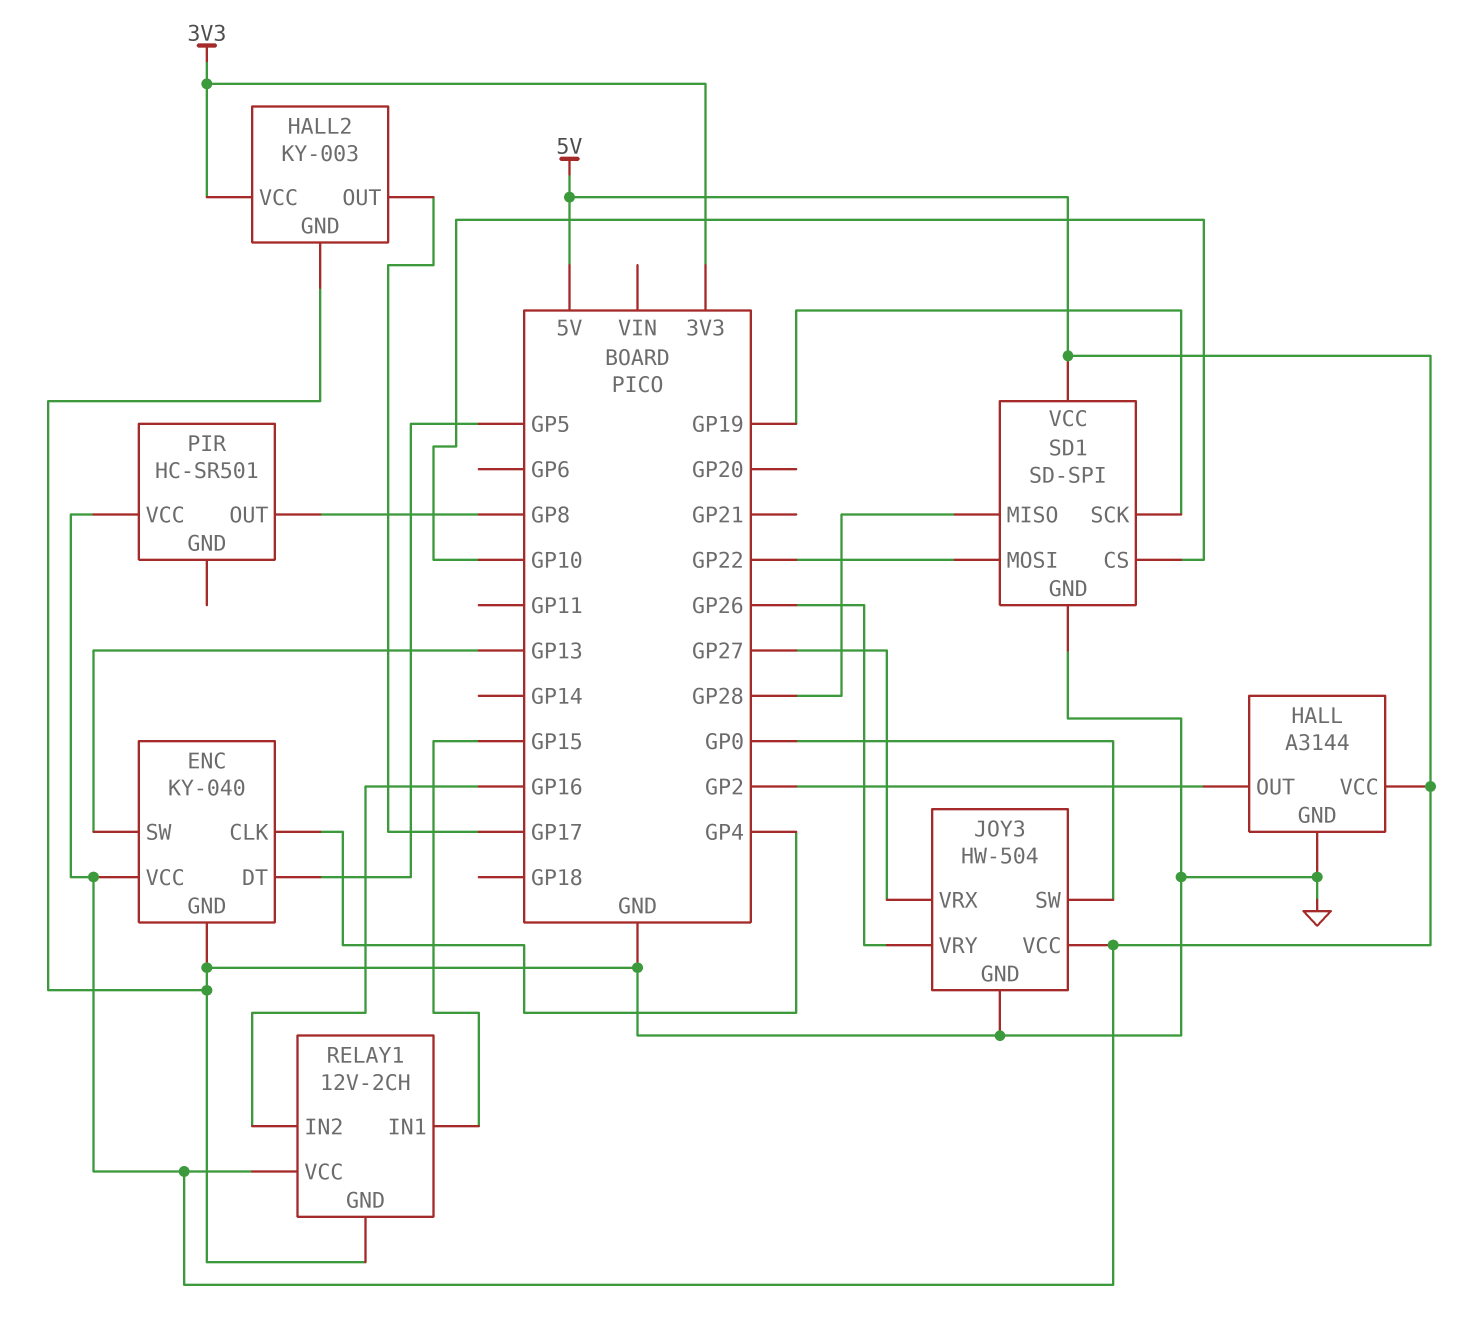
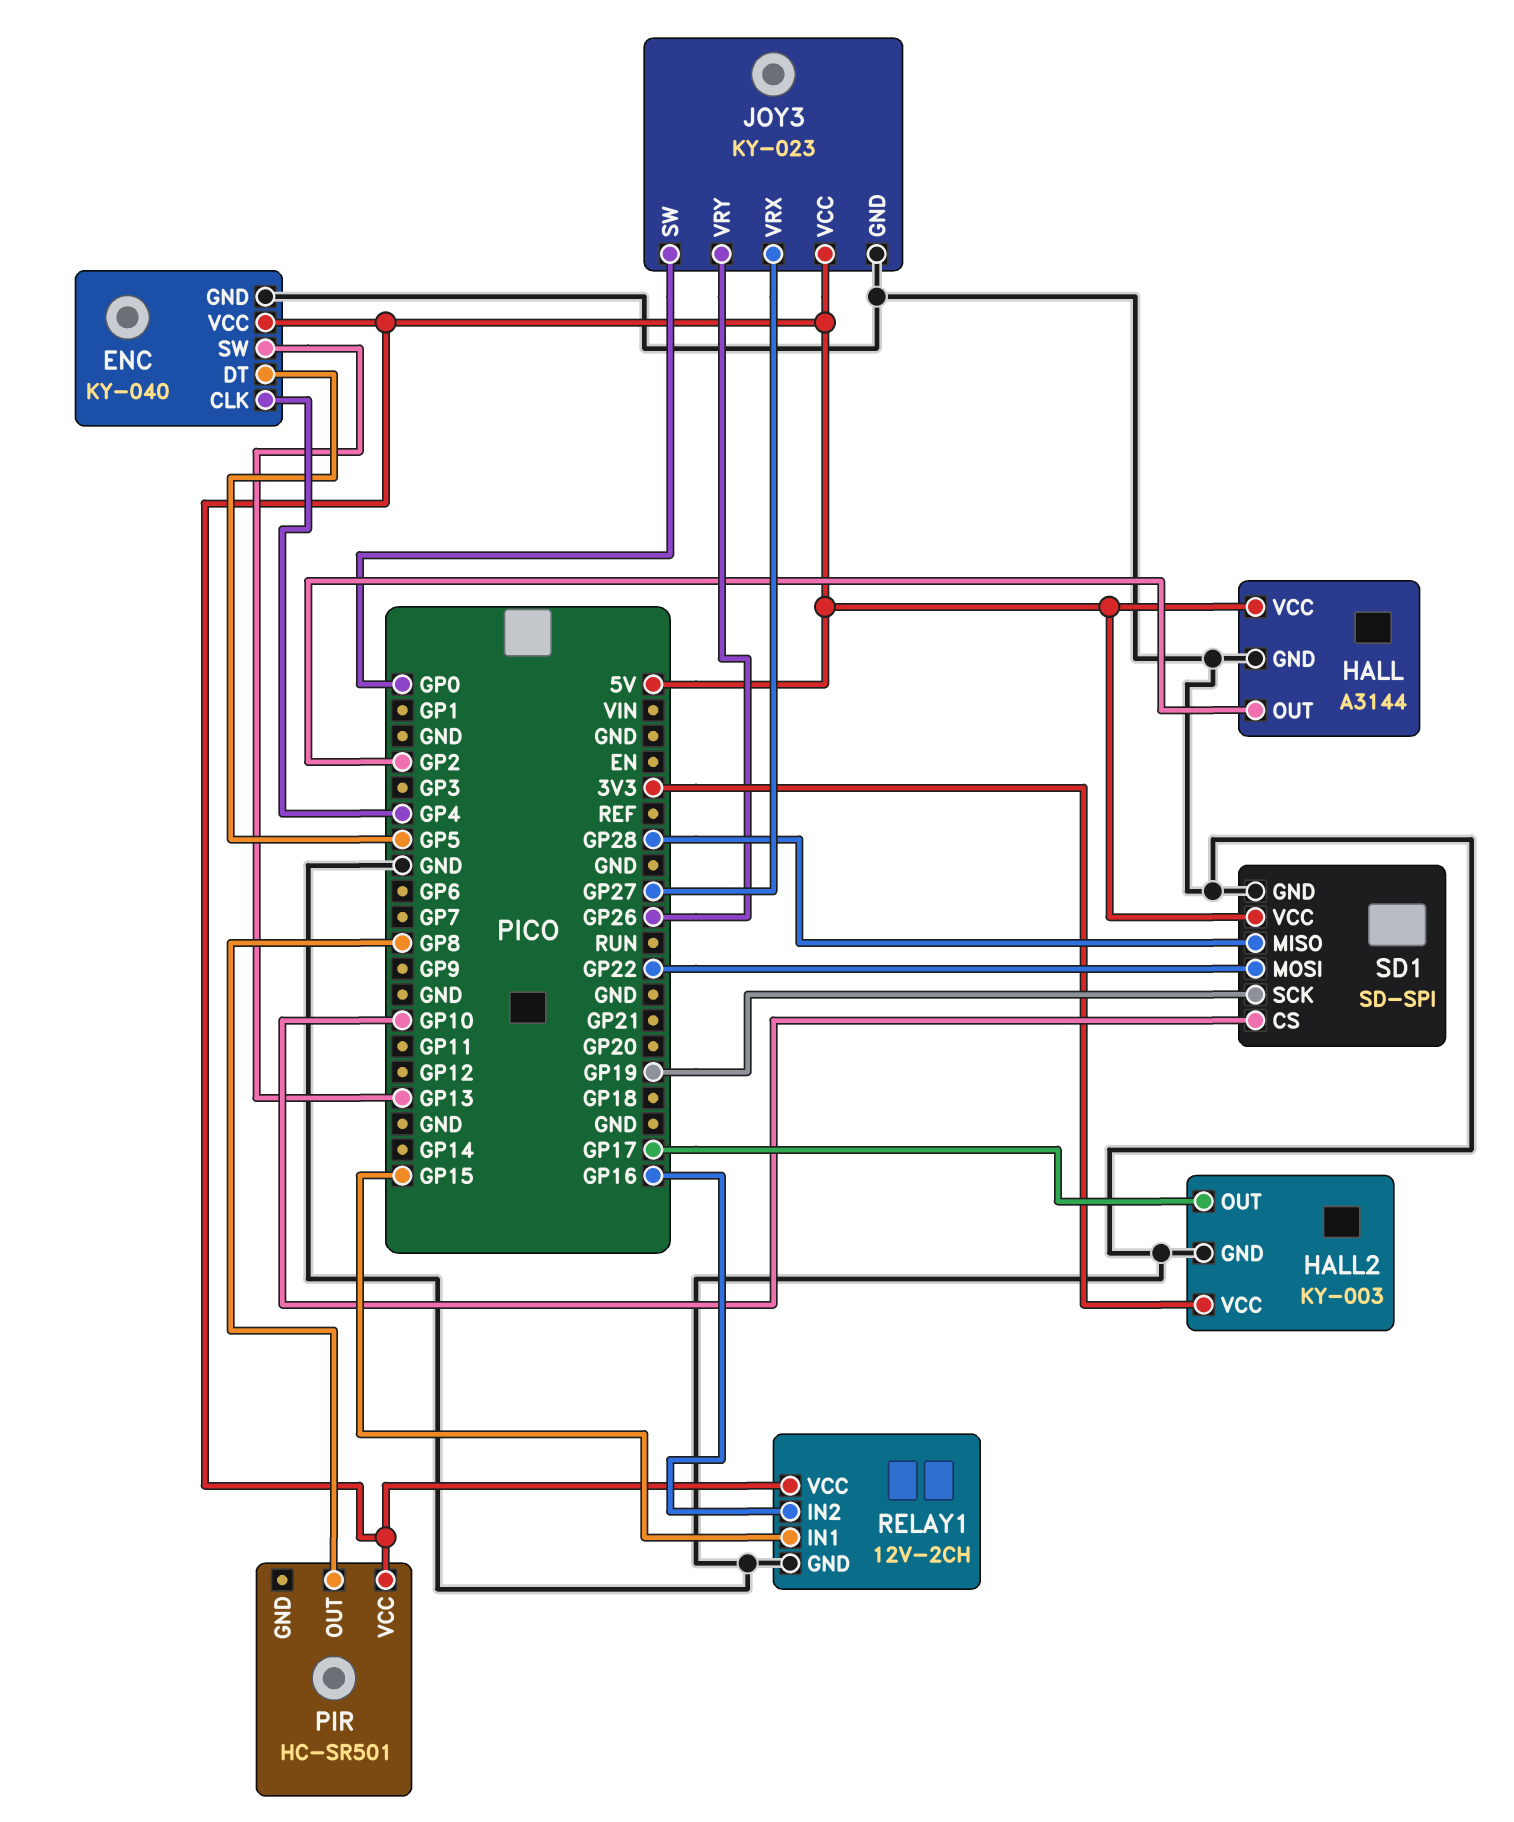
JOY3: HW-504 -> KY-023

